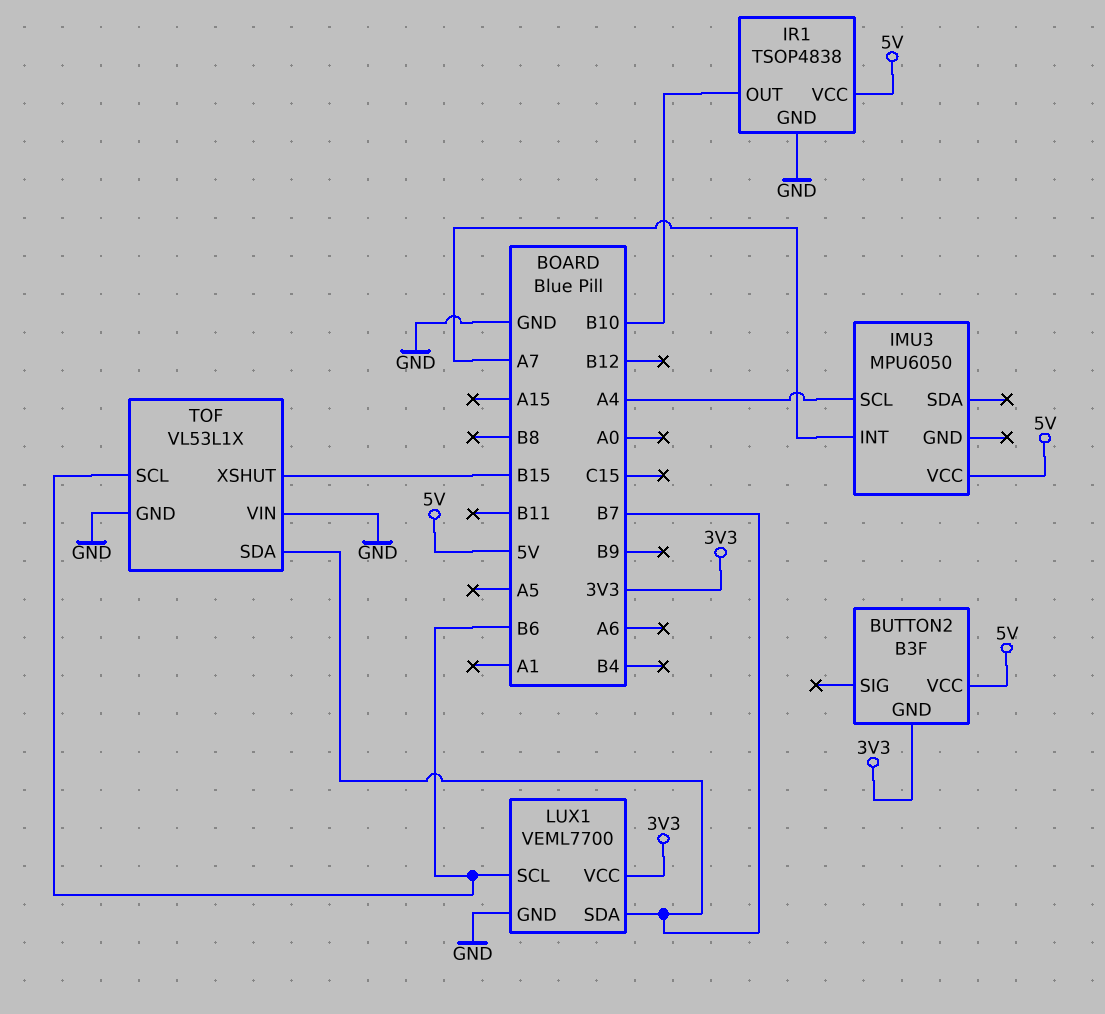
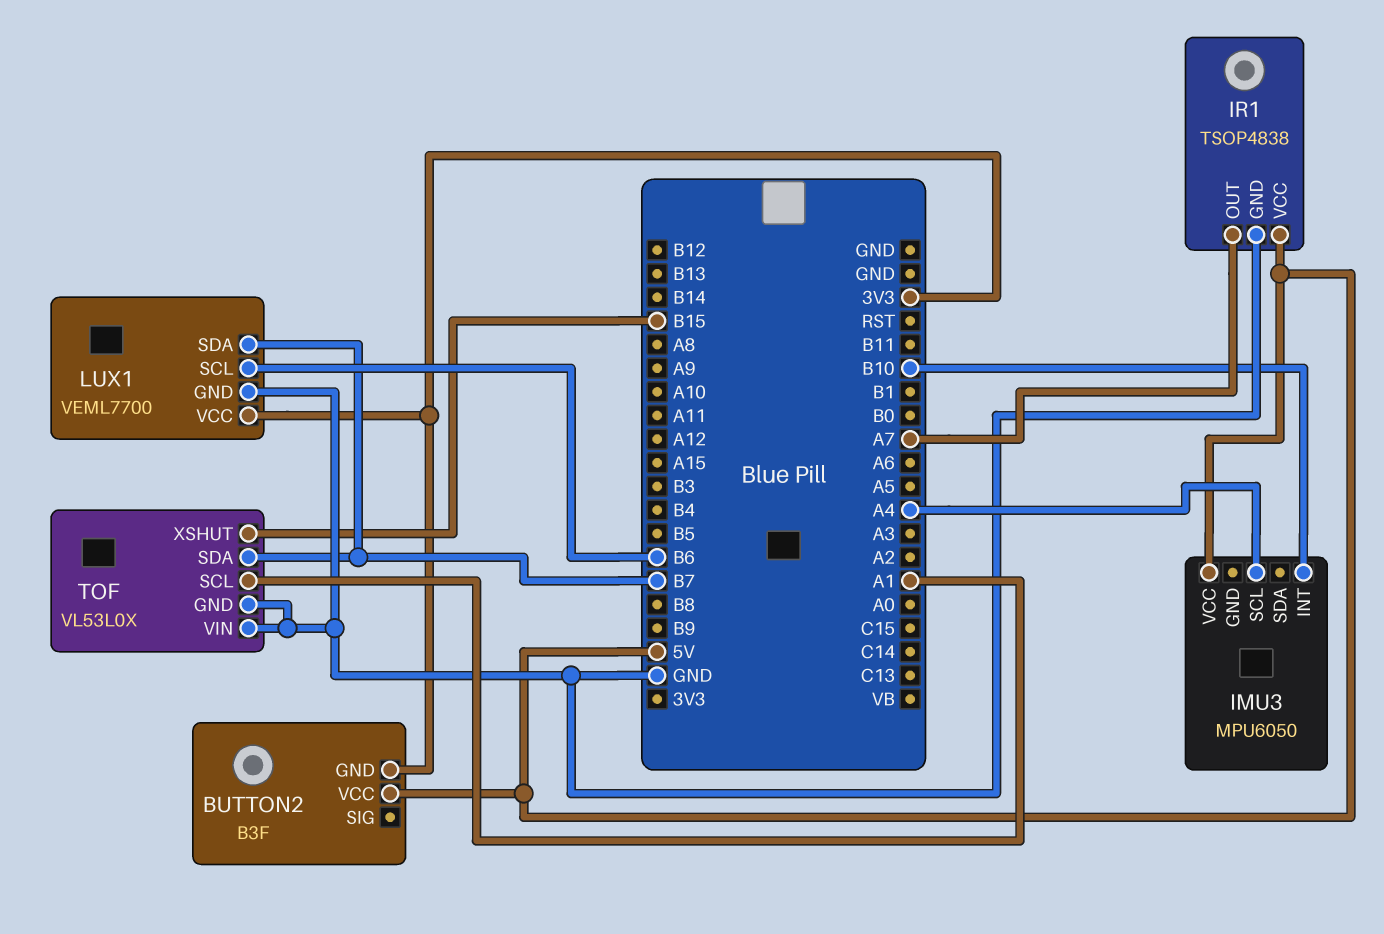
IMU3 pin INT: A7 -> B10
IR1 pin OUT: B10 -> A7
TOF: VL53L1X -> VL53L0X
TOF pin SCL: B6 -> A1

